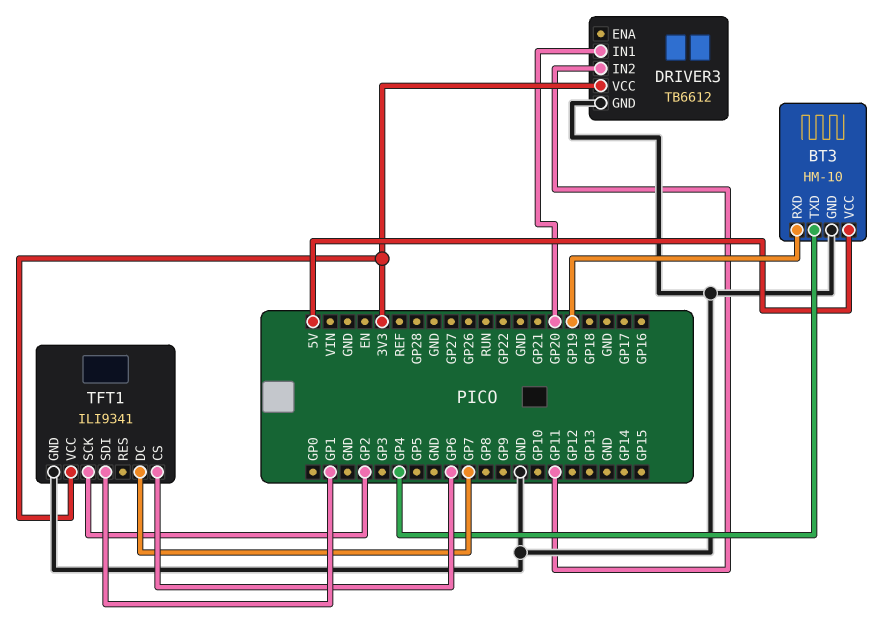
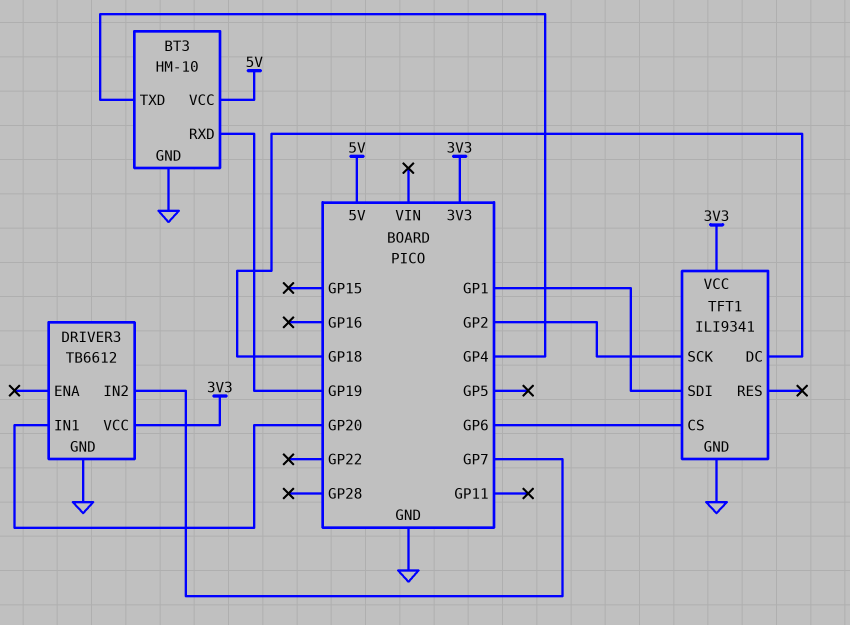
DRIVER3 pin IN2: GP11 -> GP7
TFT1 pin DC: GP7 -> GP18

